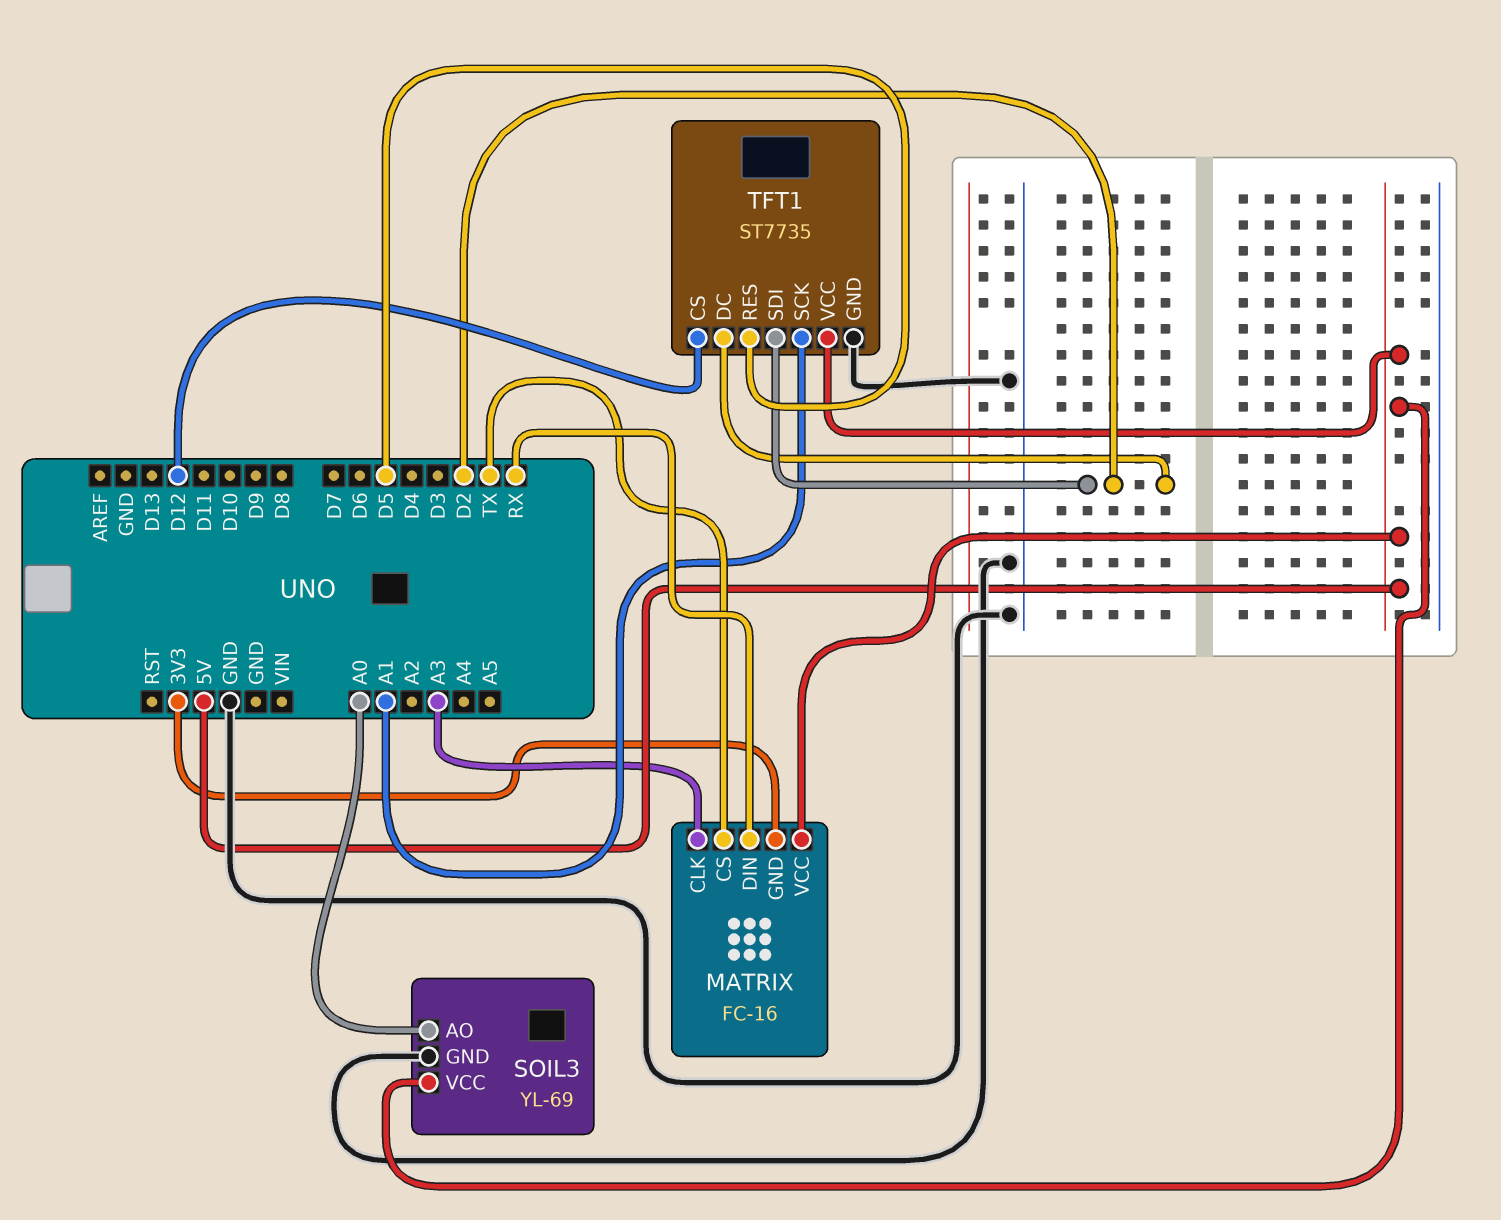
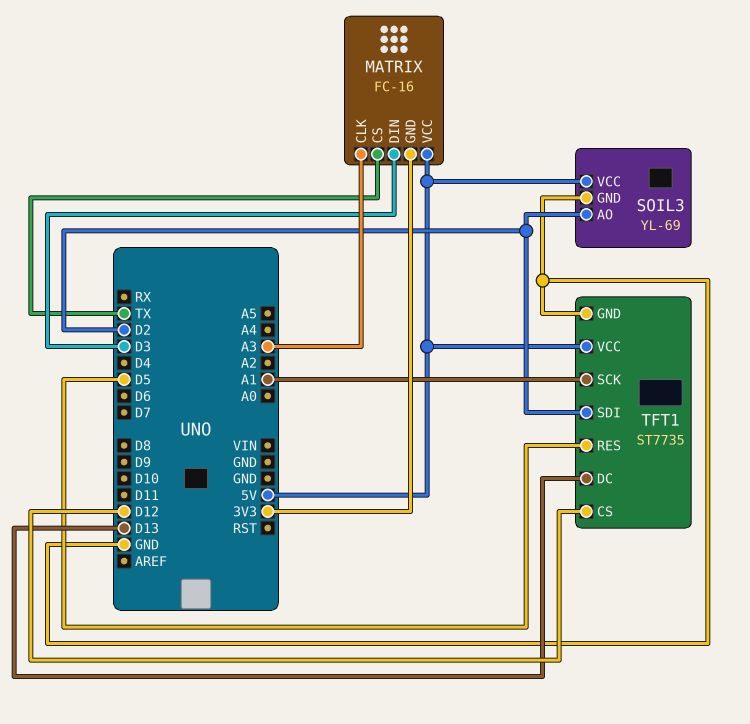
MATRIX pin DIN: RX -> D3
SOIL3 pin AO: A0 -> D2
TFT1 pin DC: D2 -> D13

